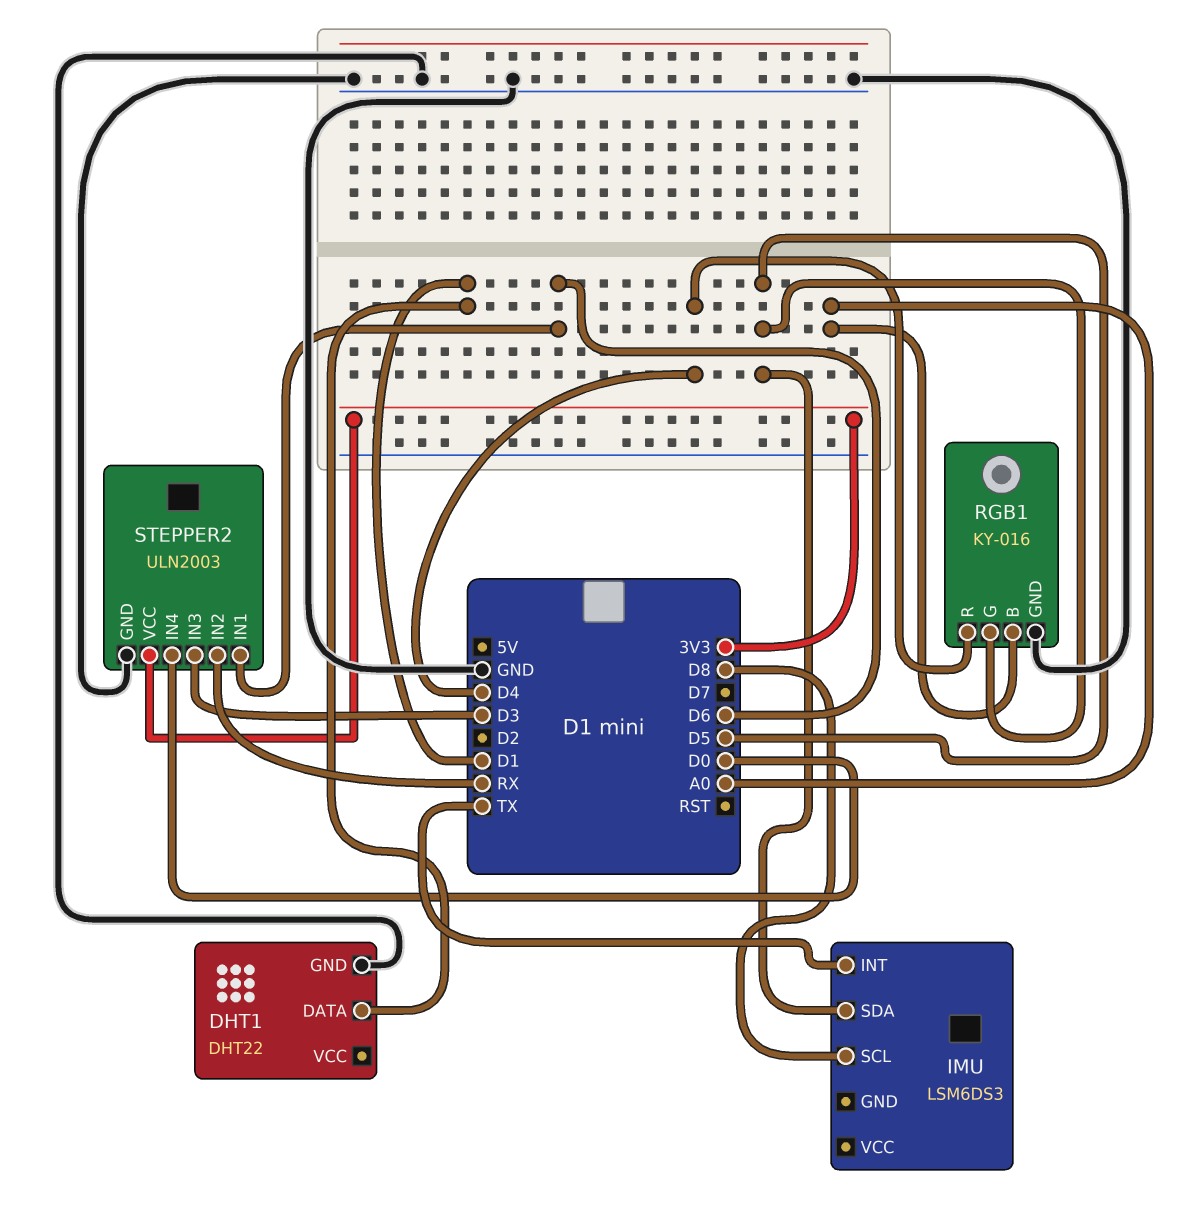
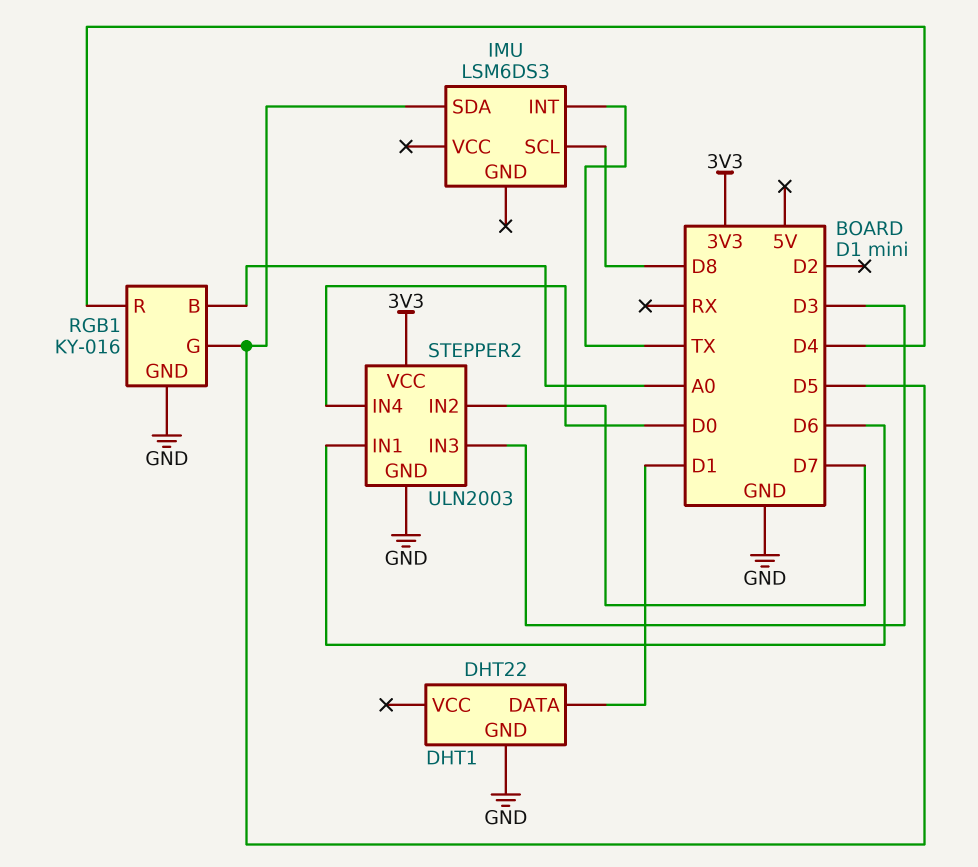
STEPPER2 pin IN2: RX -> D7

